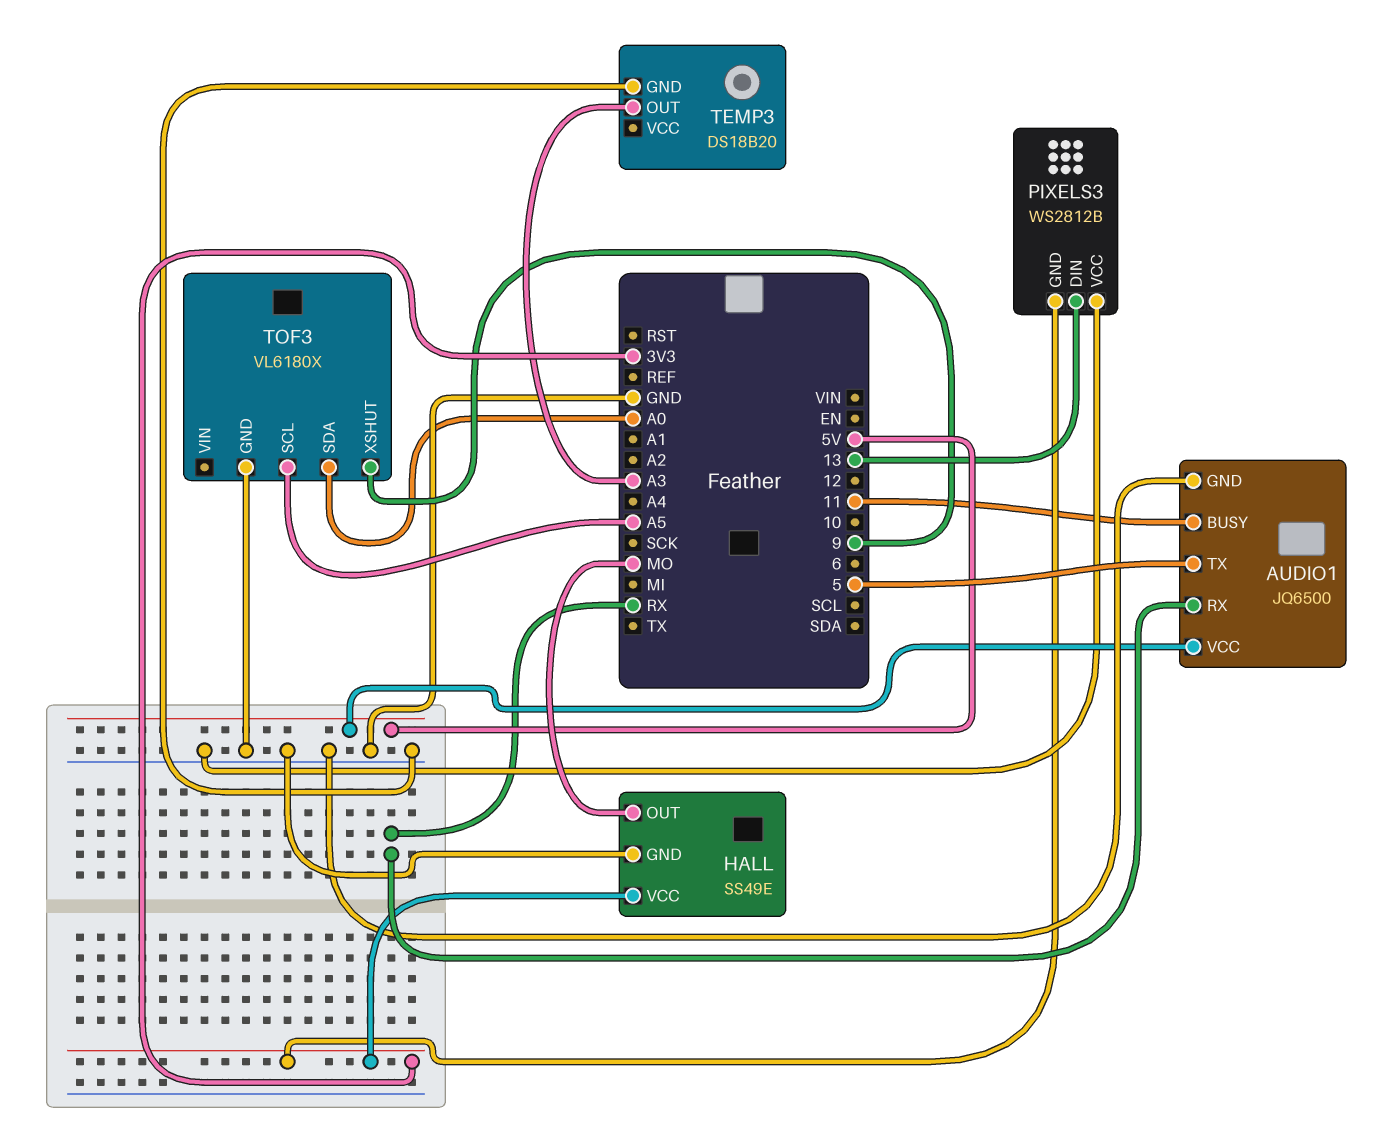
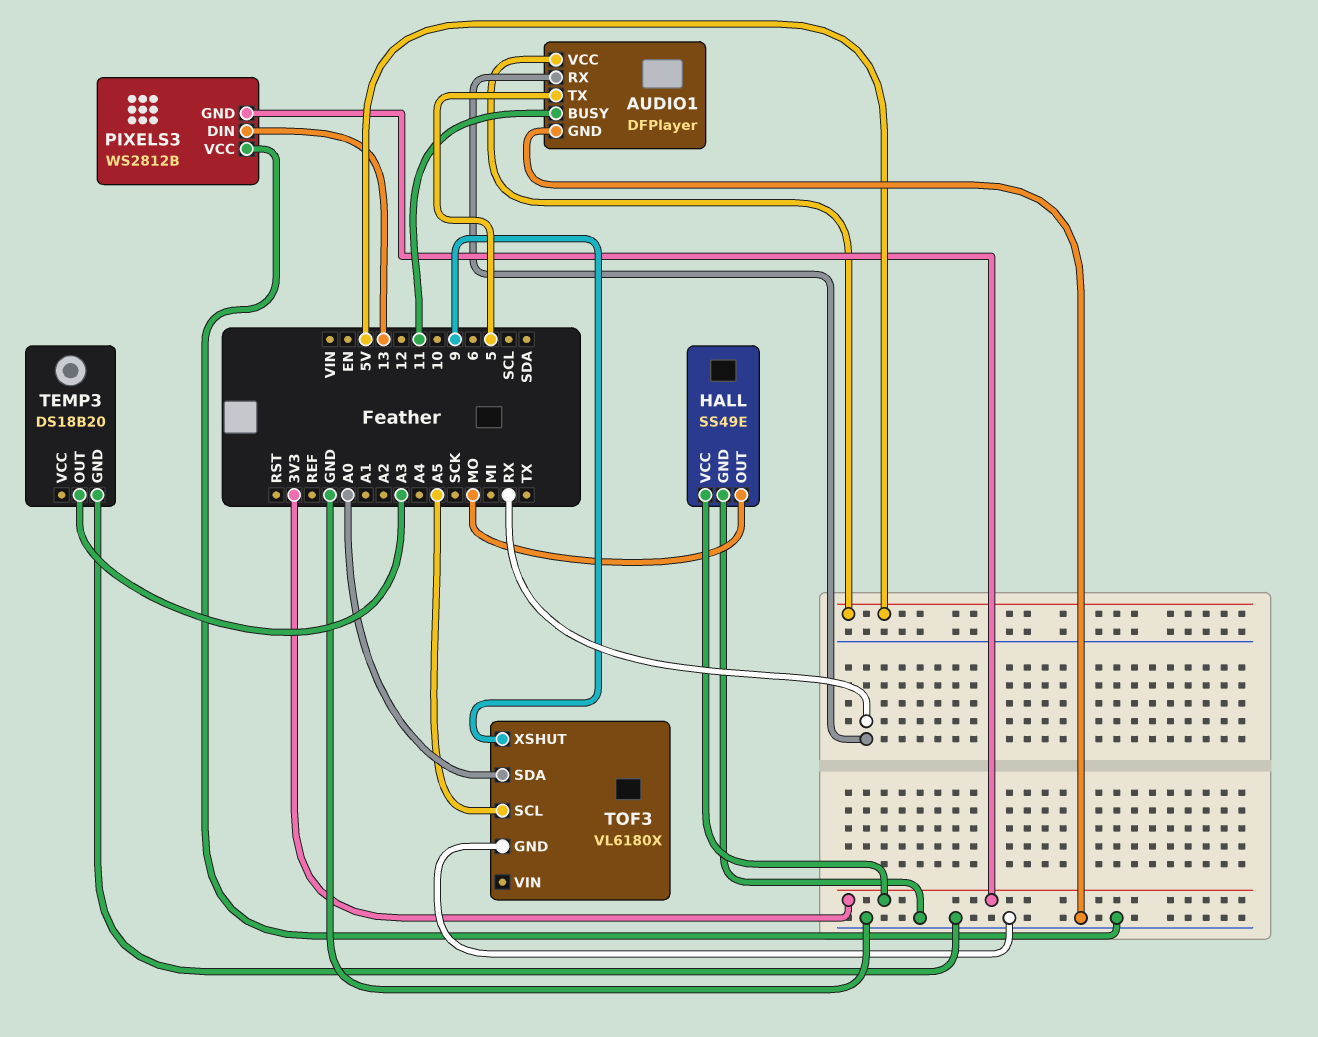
AUDIO1: JQ6500 -> DFPlayer

